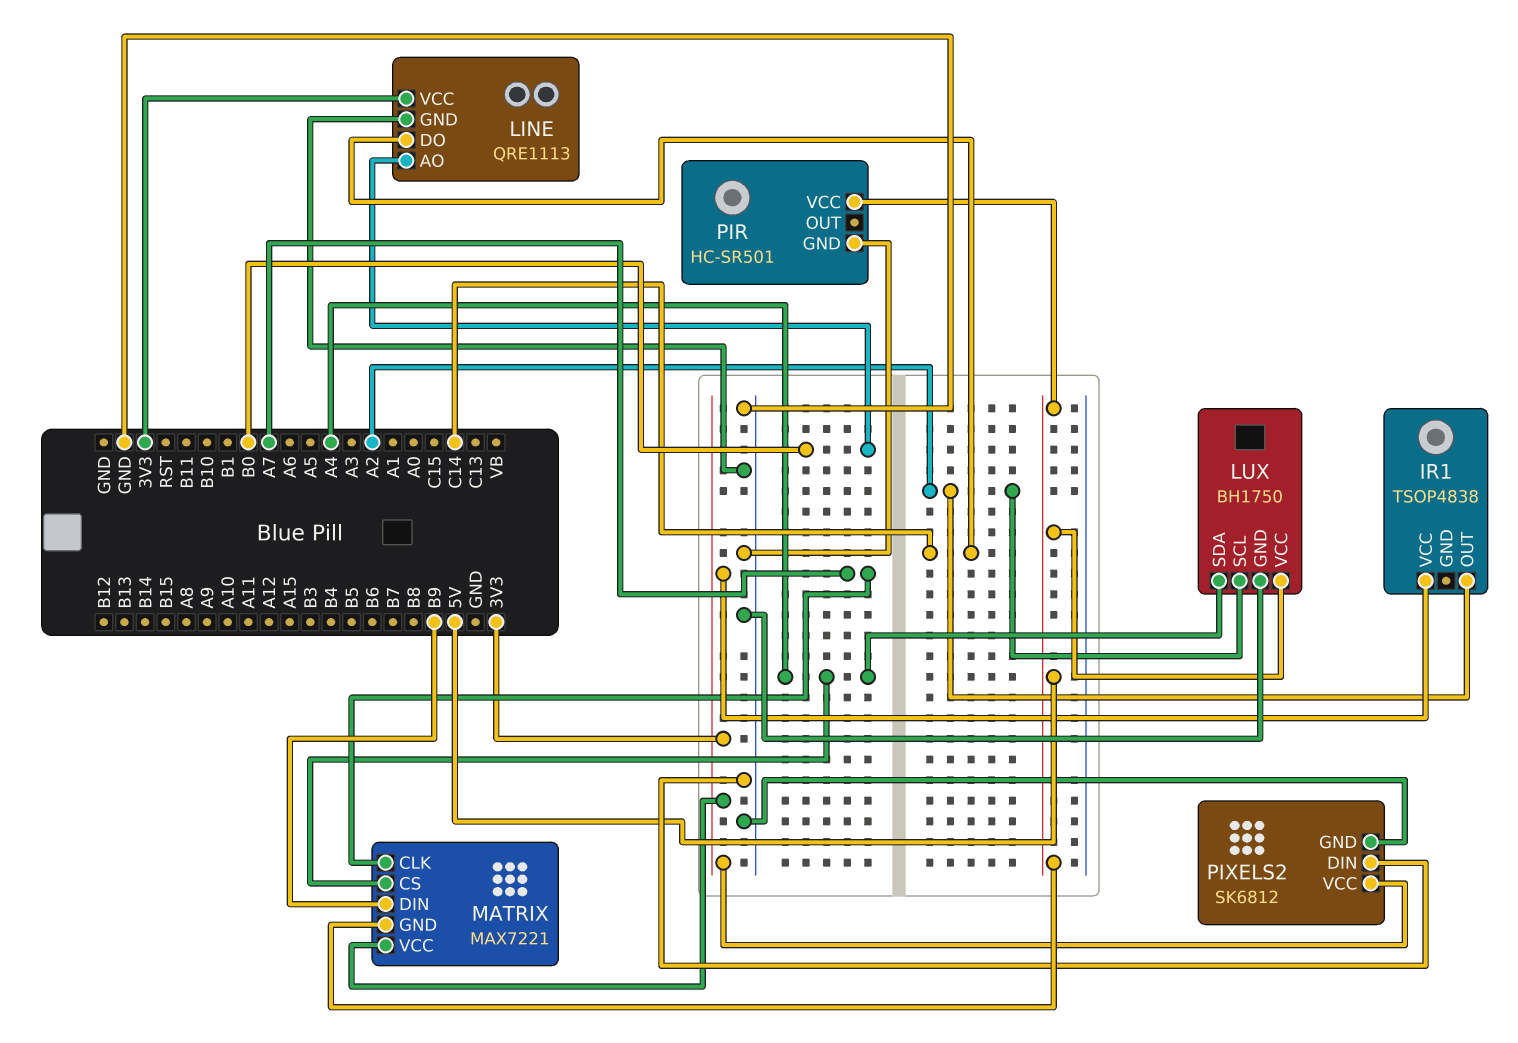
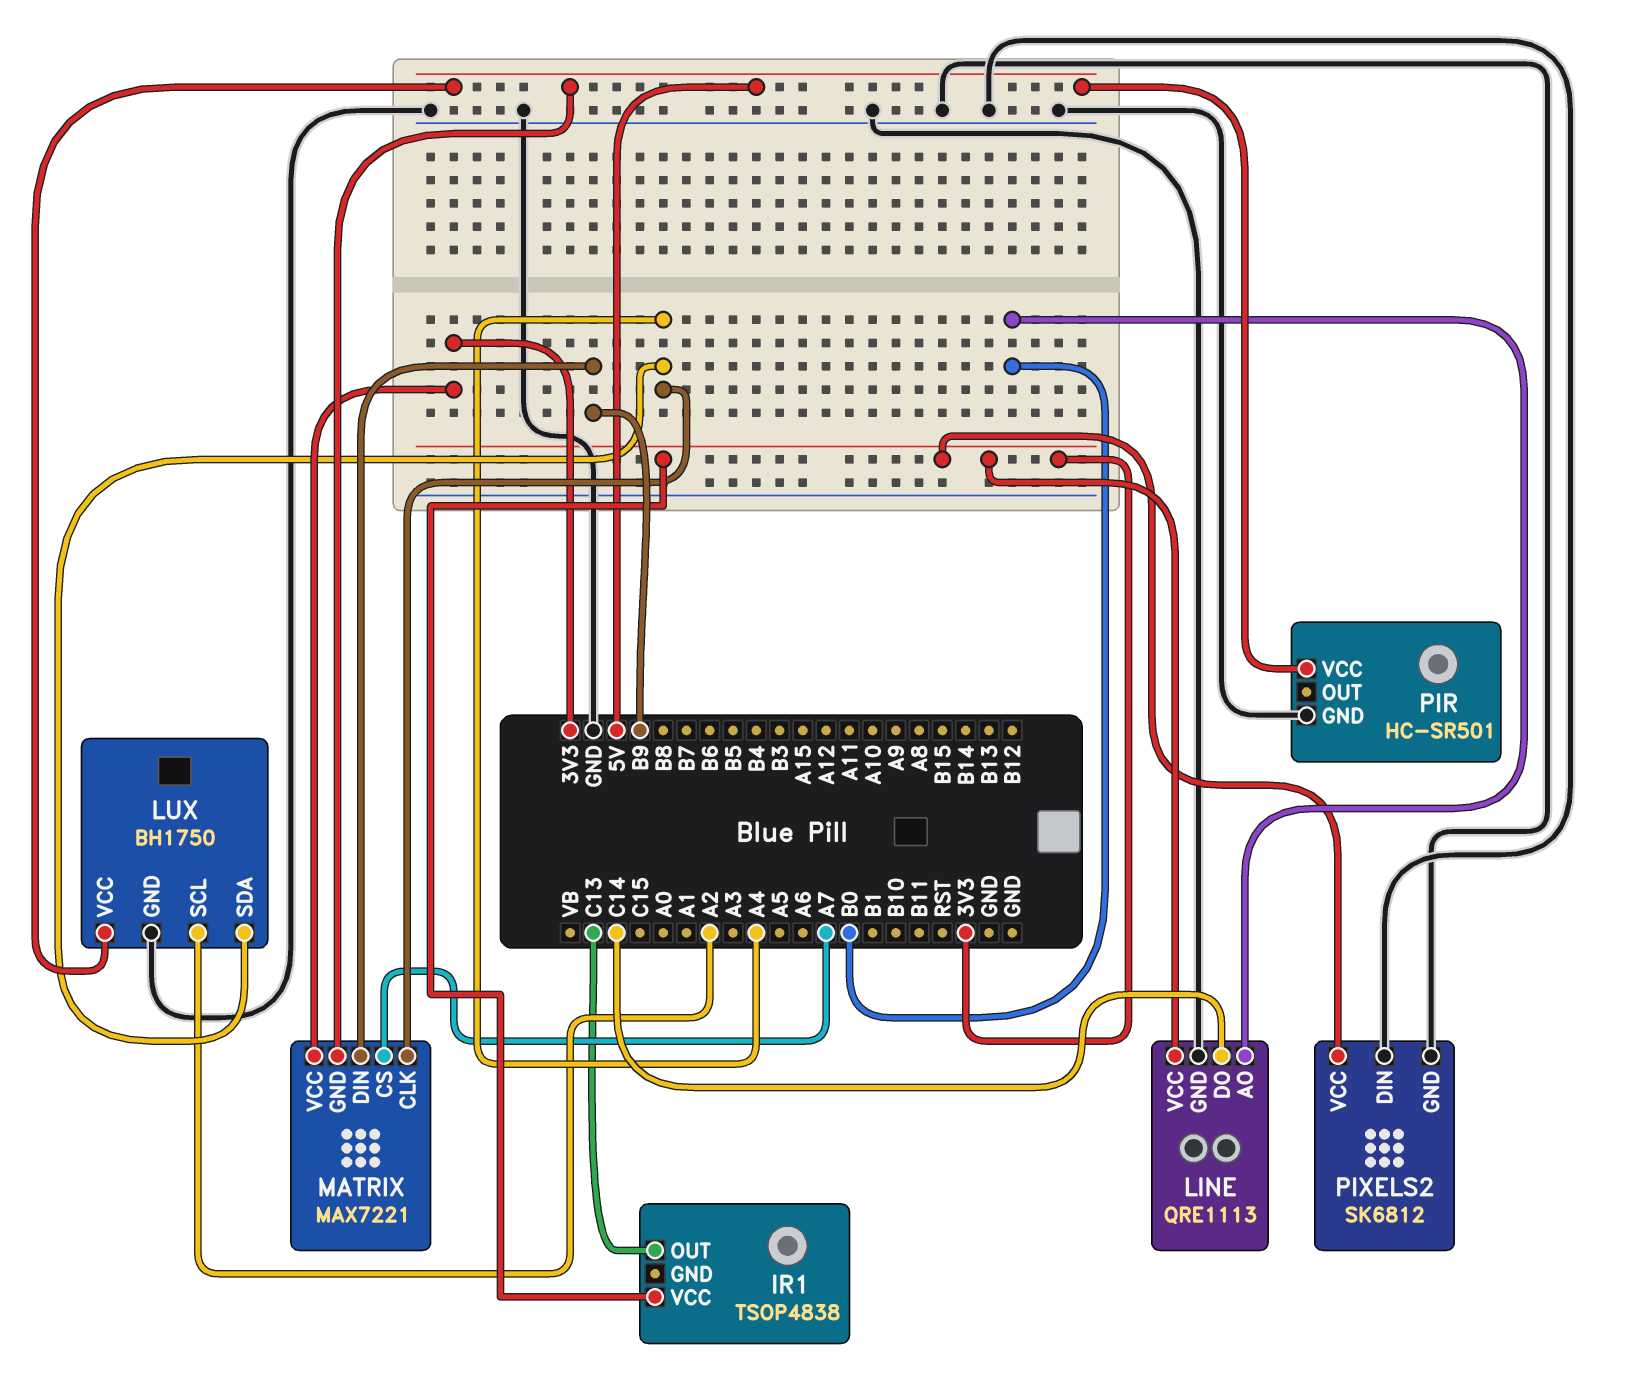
IR1 pin OUT: A2 -> C13
MATRIX pin CLK: A7 -> A4
MATRIX pin CS: A4 -> A7

